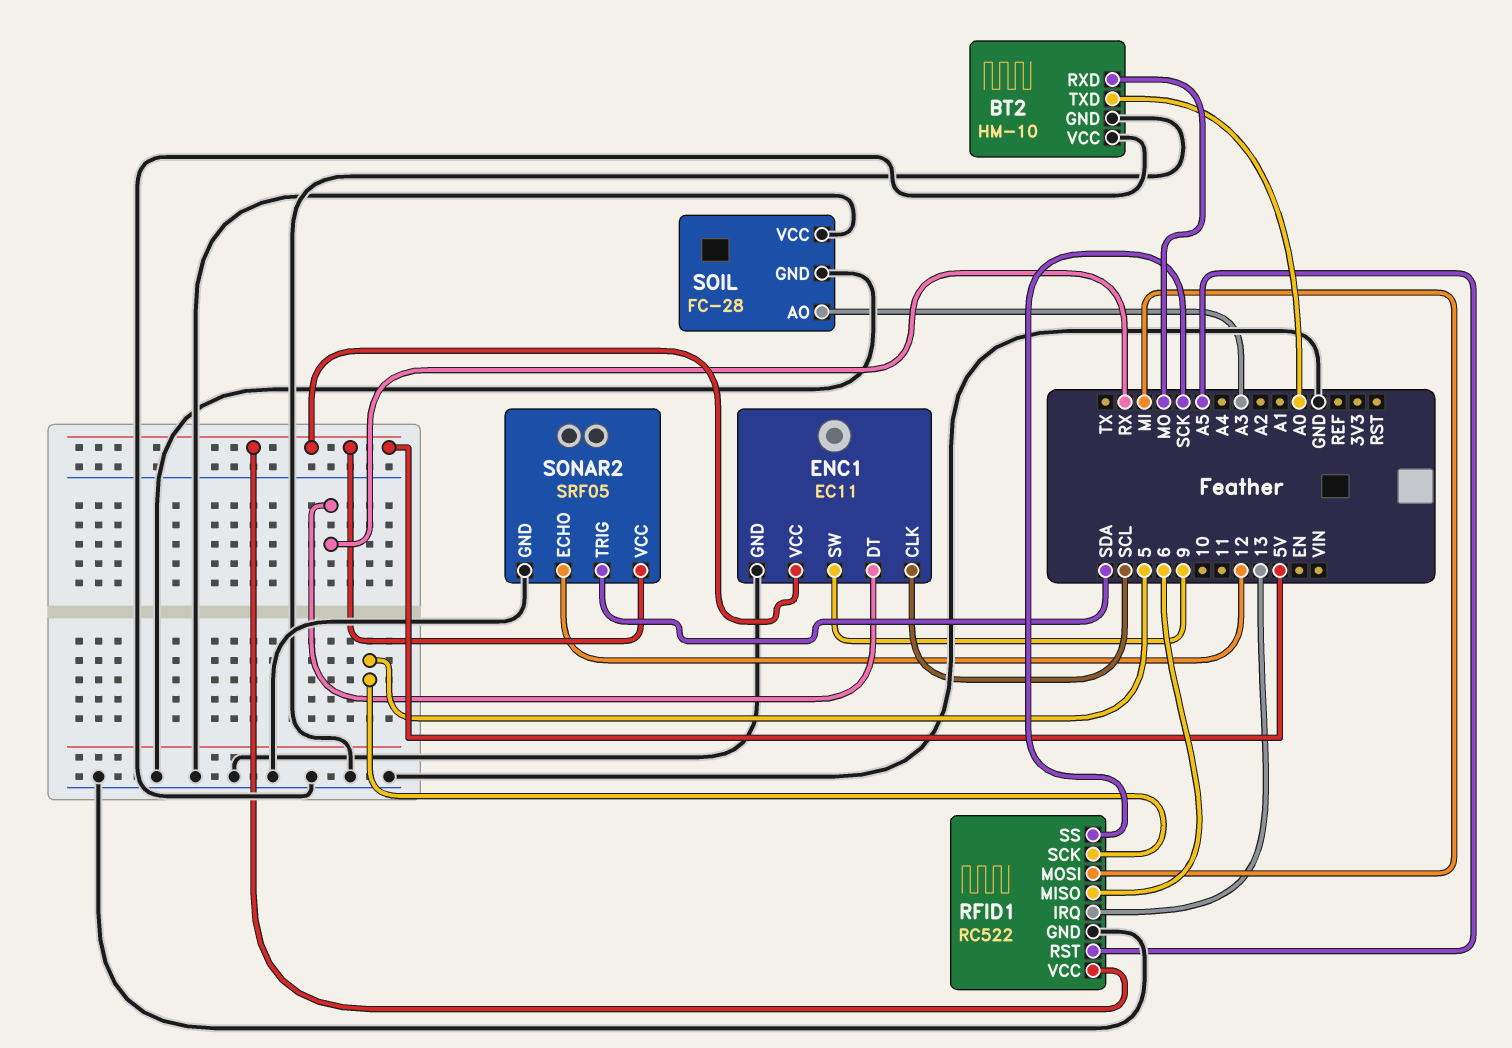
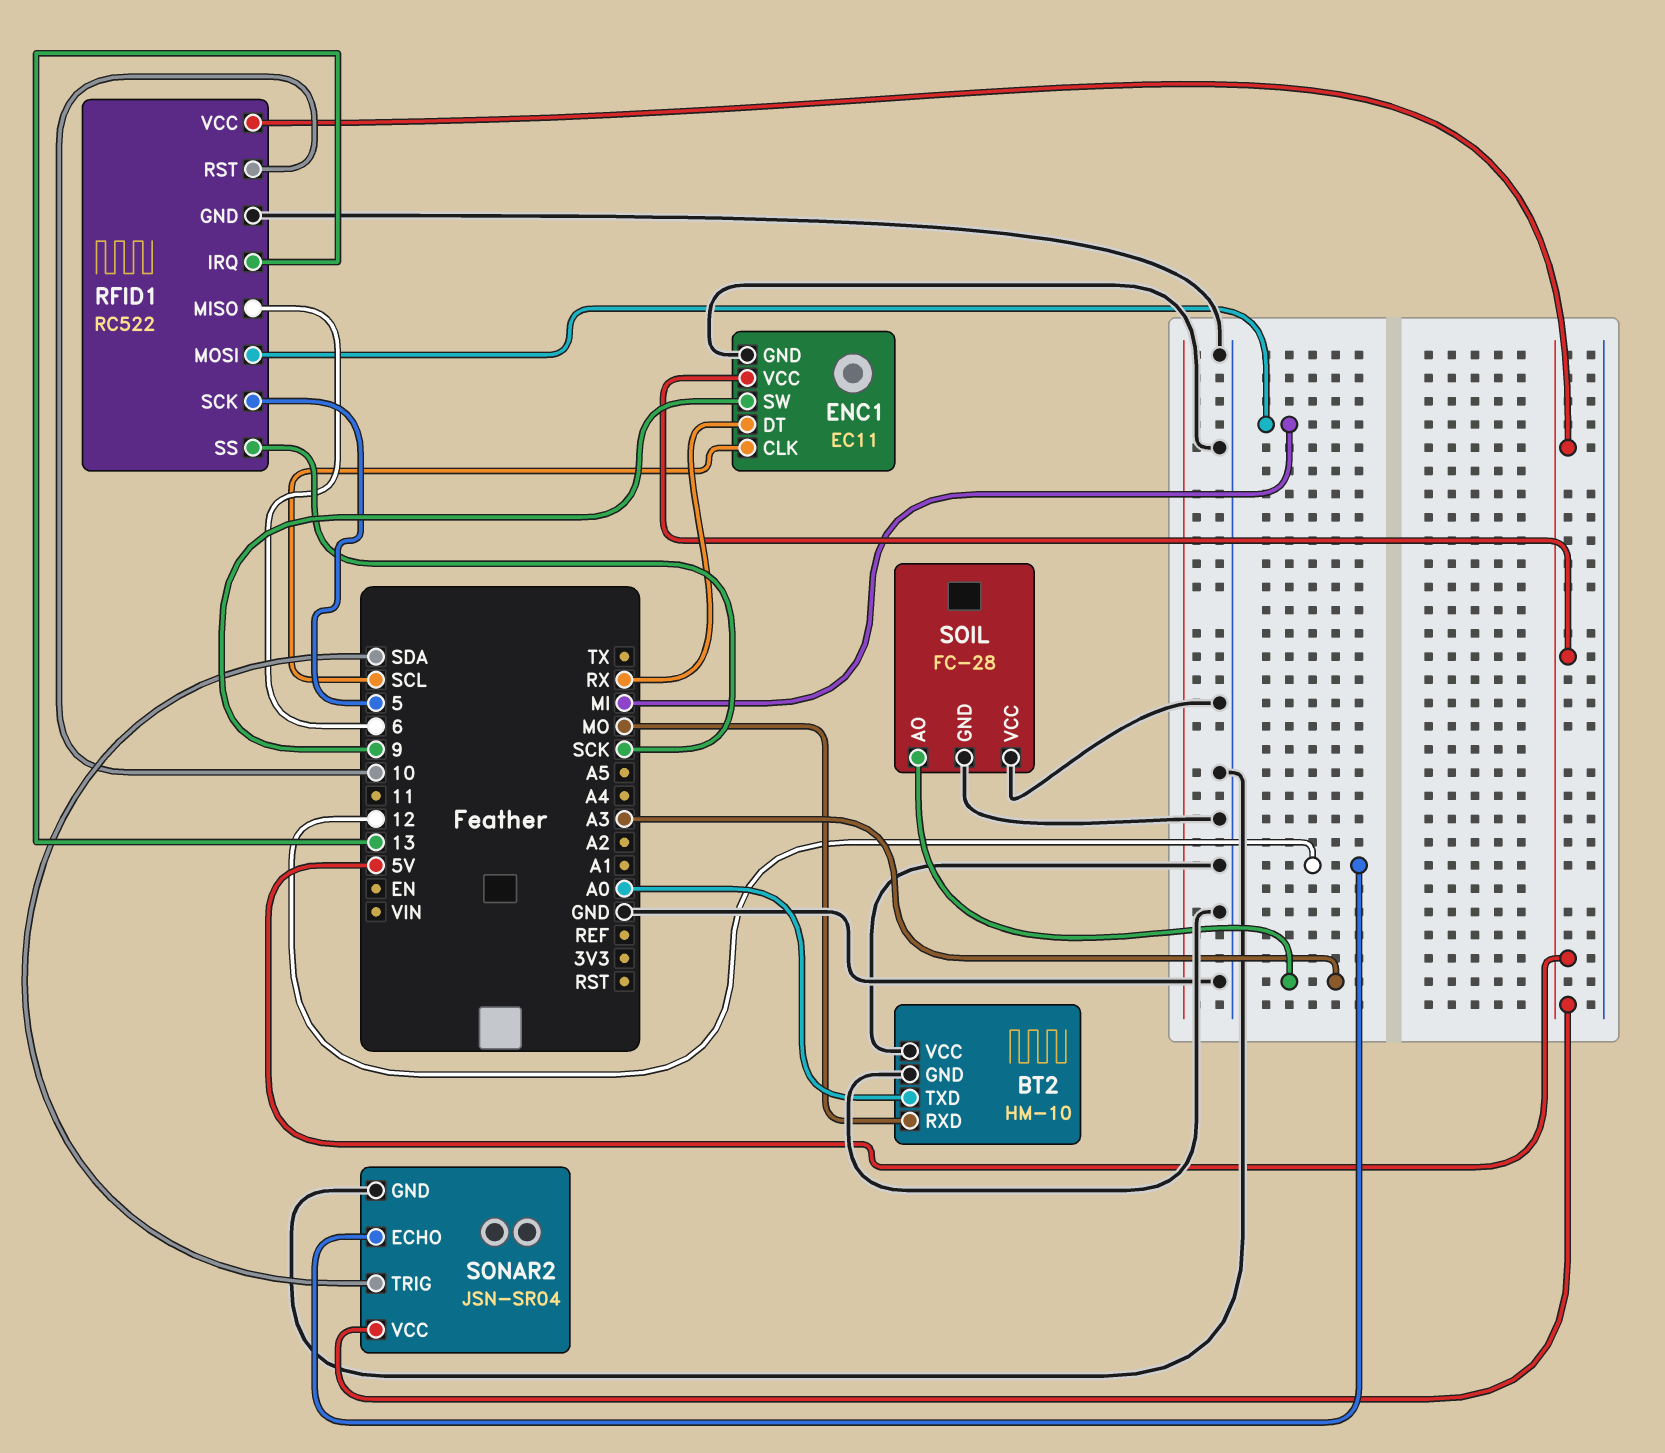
RFID1 pin RST: A5 -> 10
SONAR2: SRF05 -> JSN-SR04

